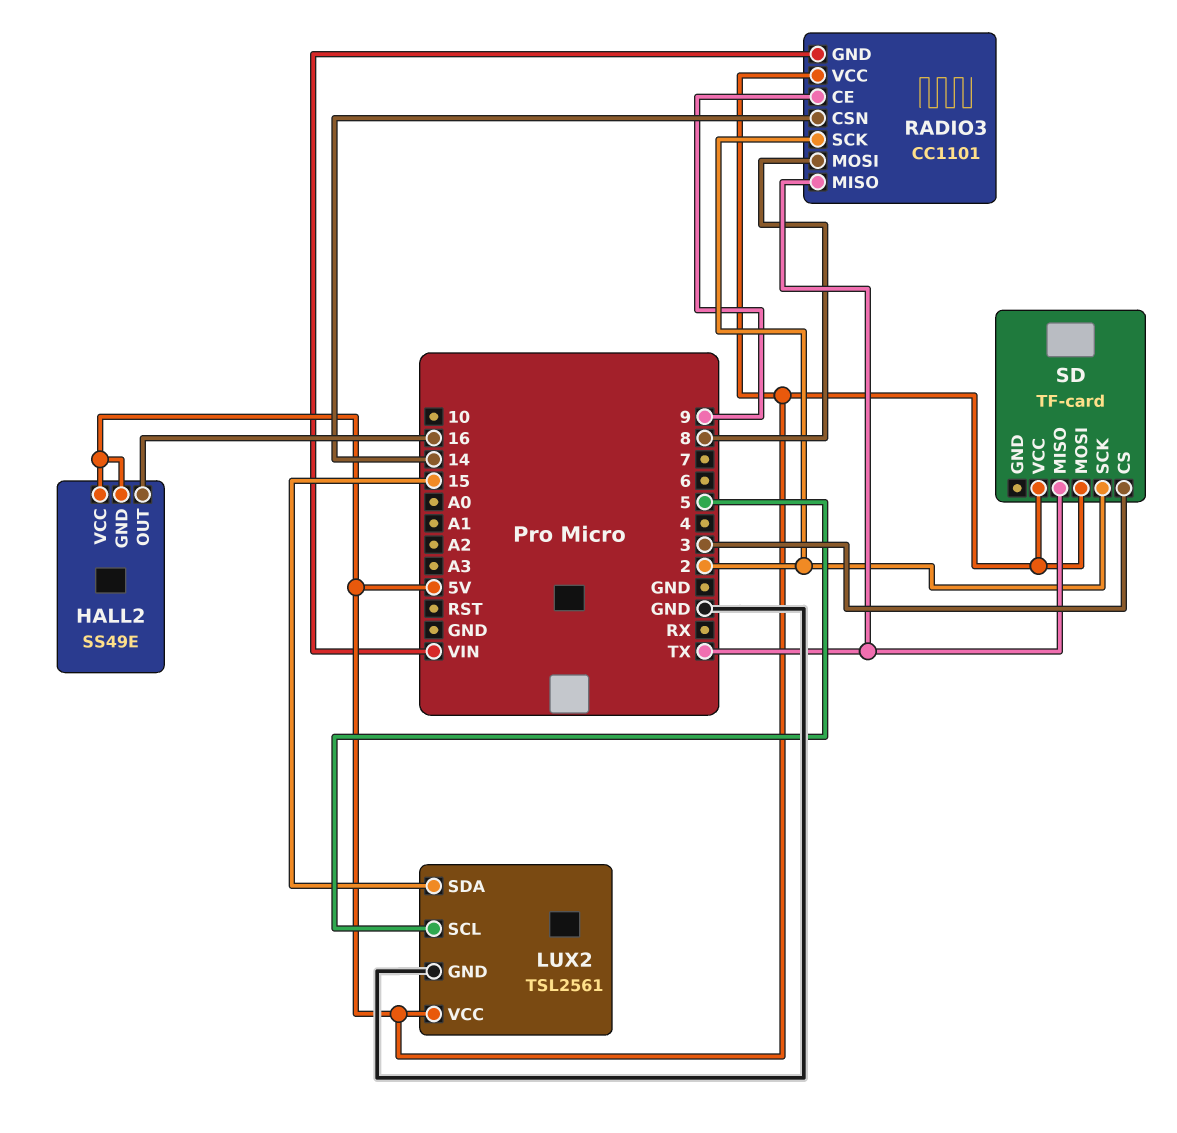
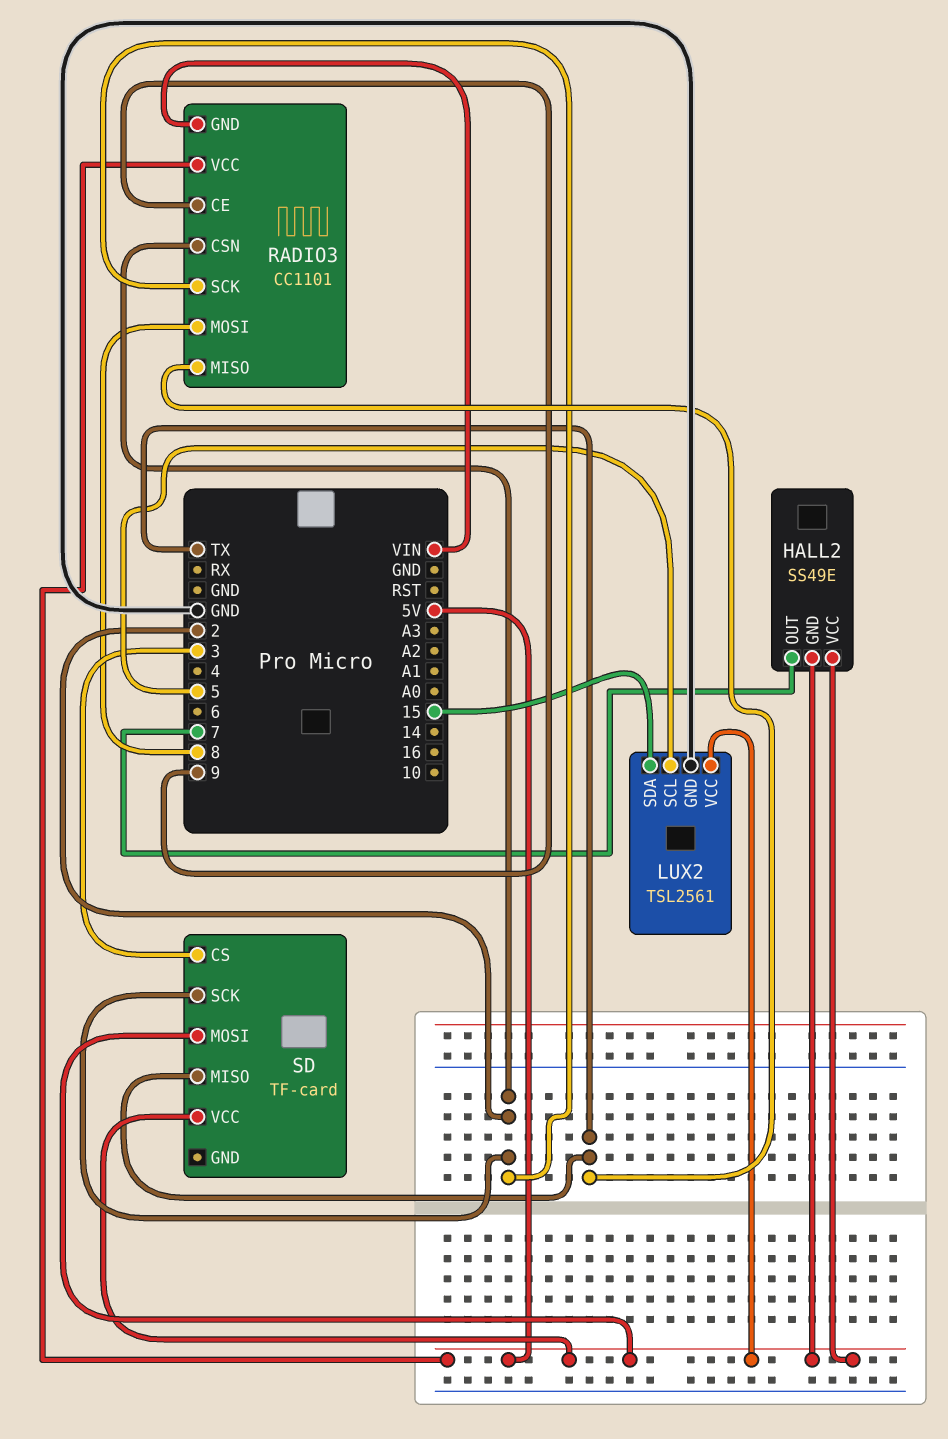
HALL2 pin OUT: 16 -> 7
RADIO3 pin CSN: 14 -> 2

